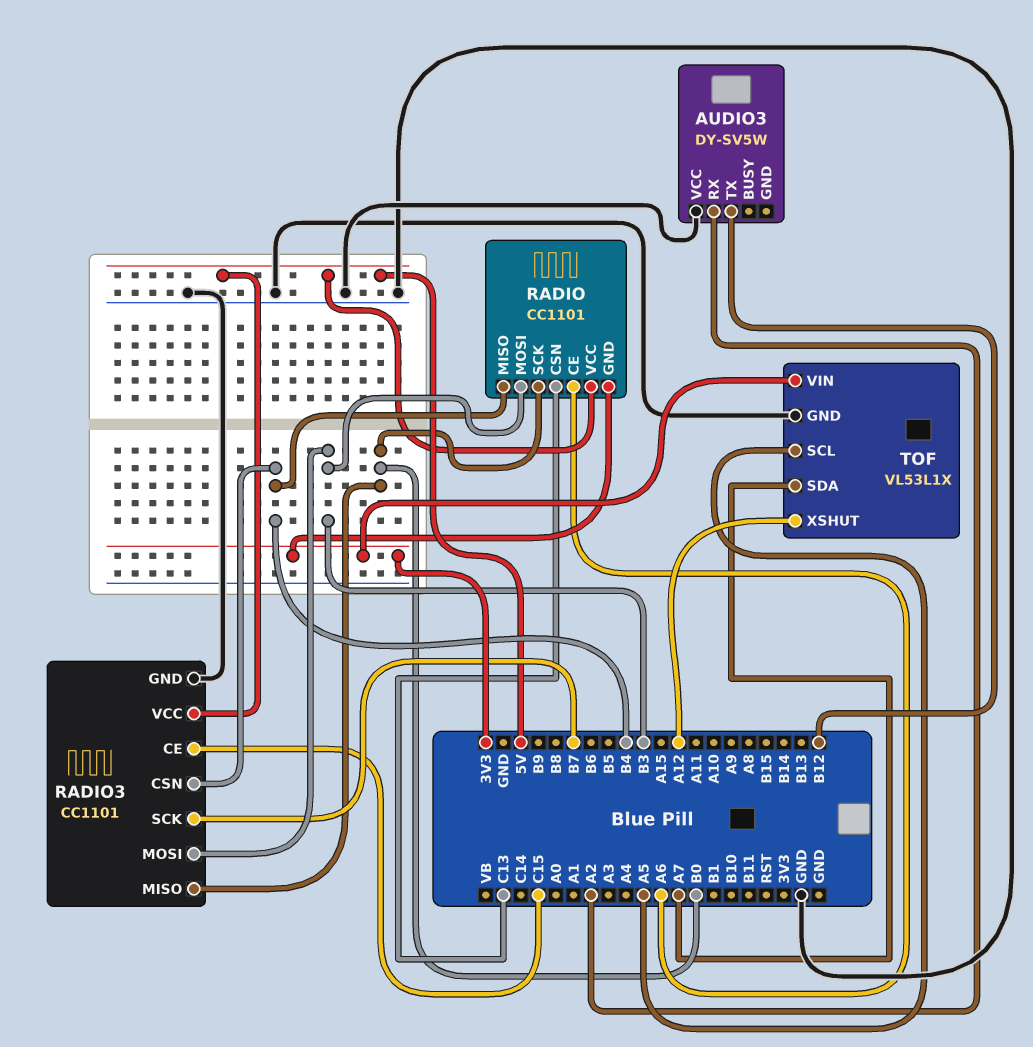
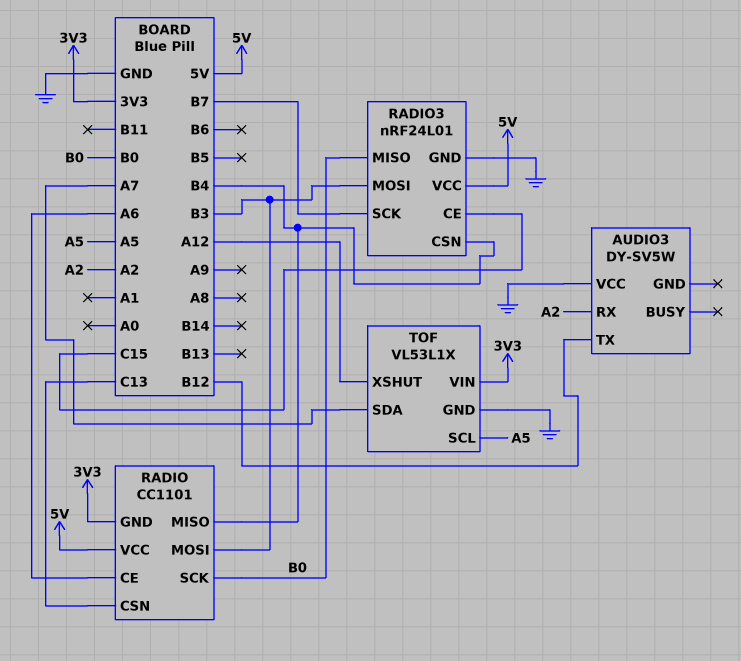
RADIO3: CC1101 -> nRF24L01

